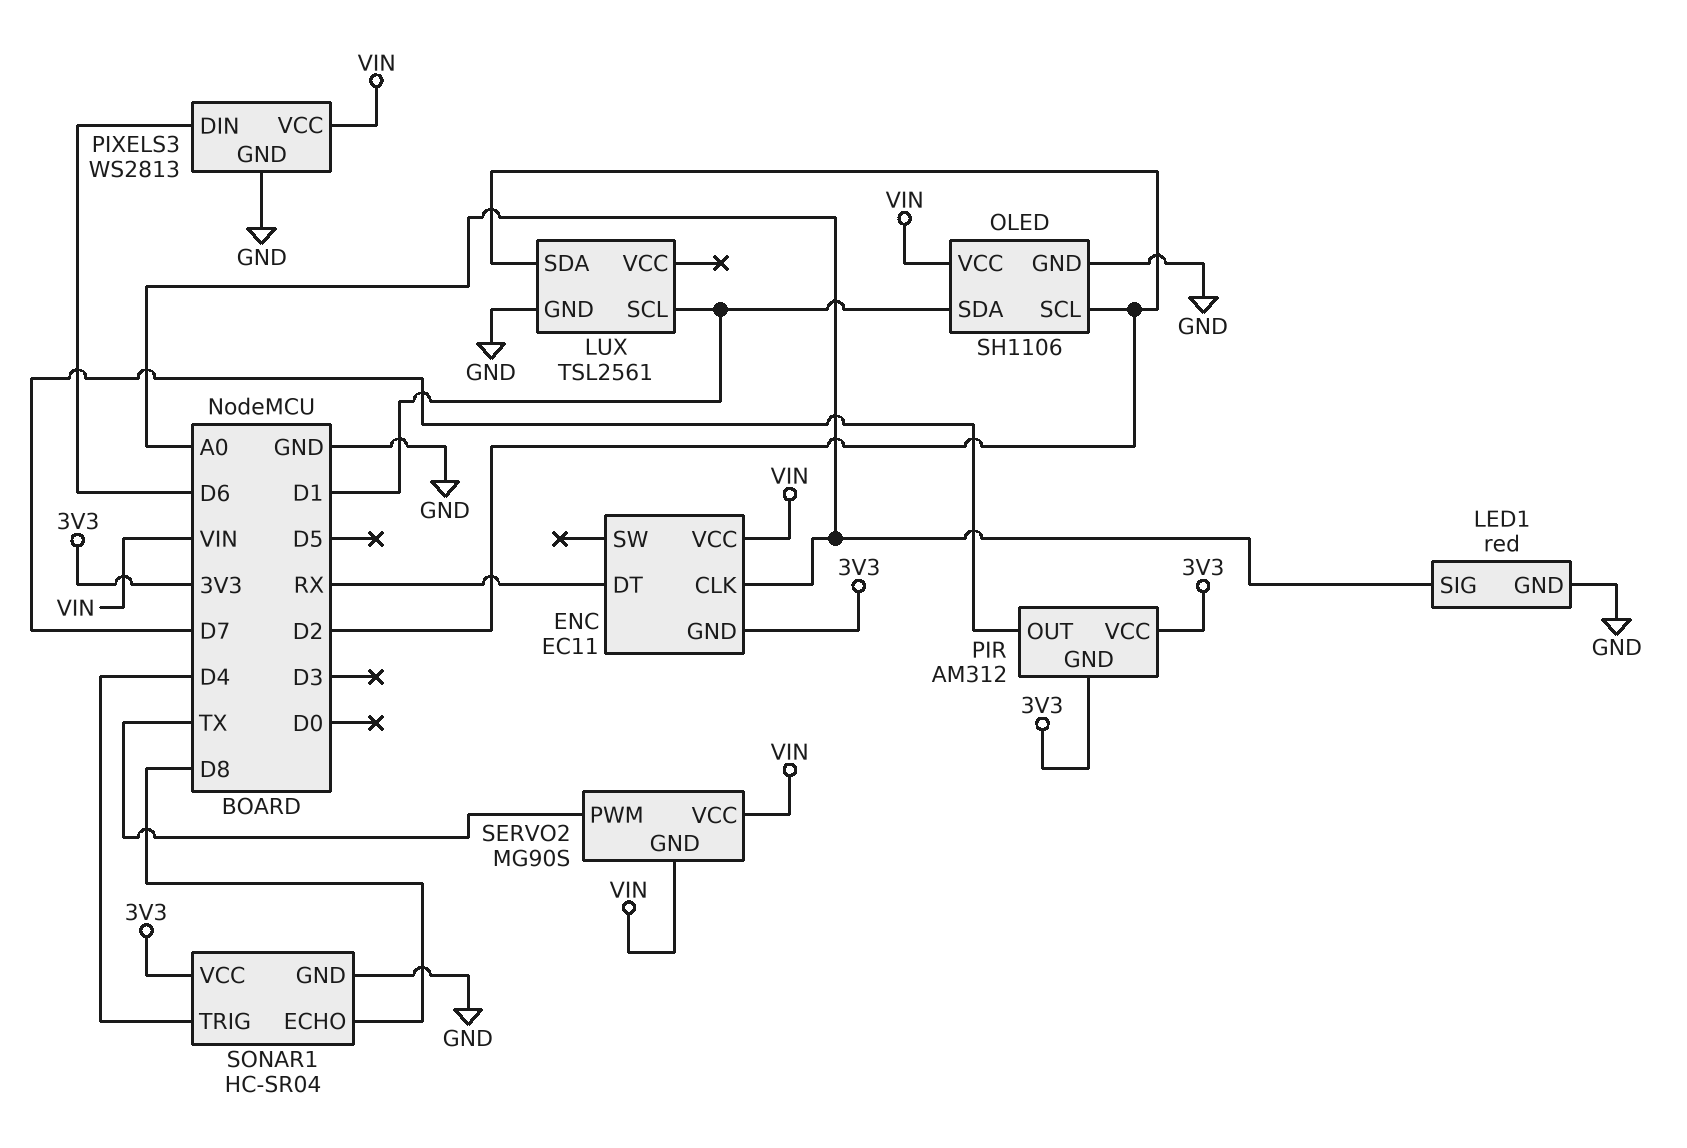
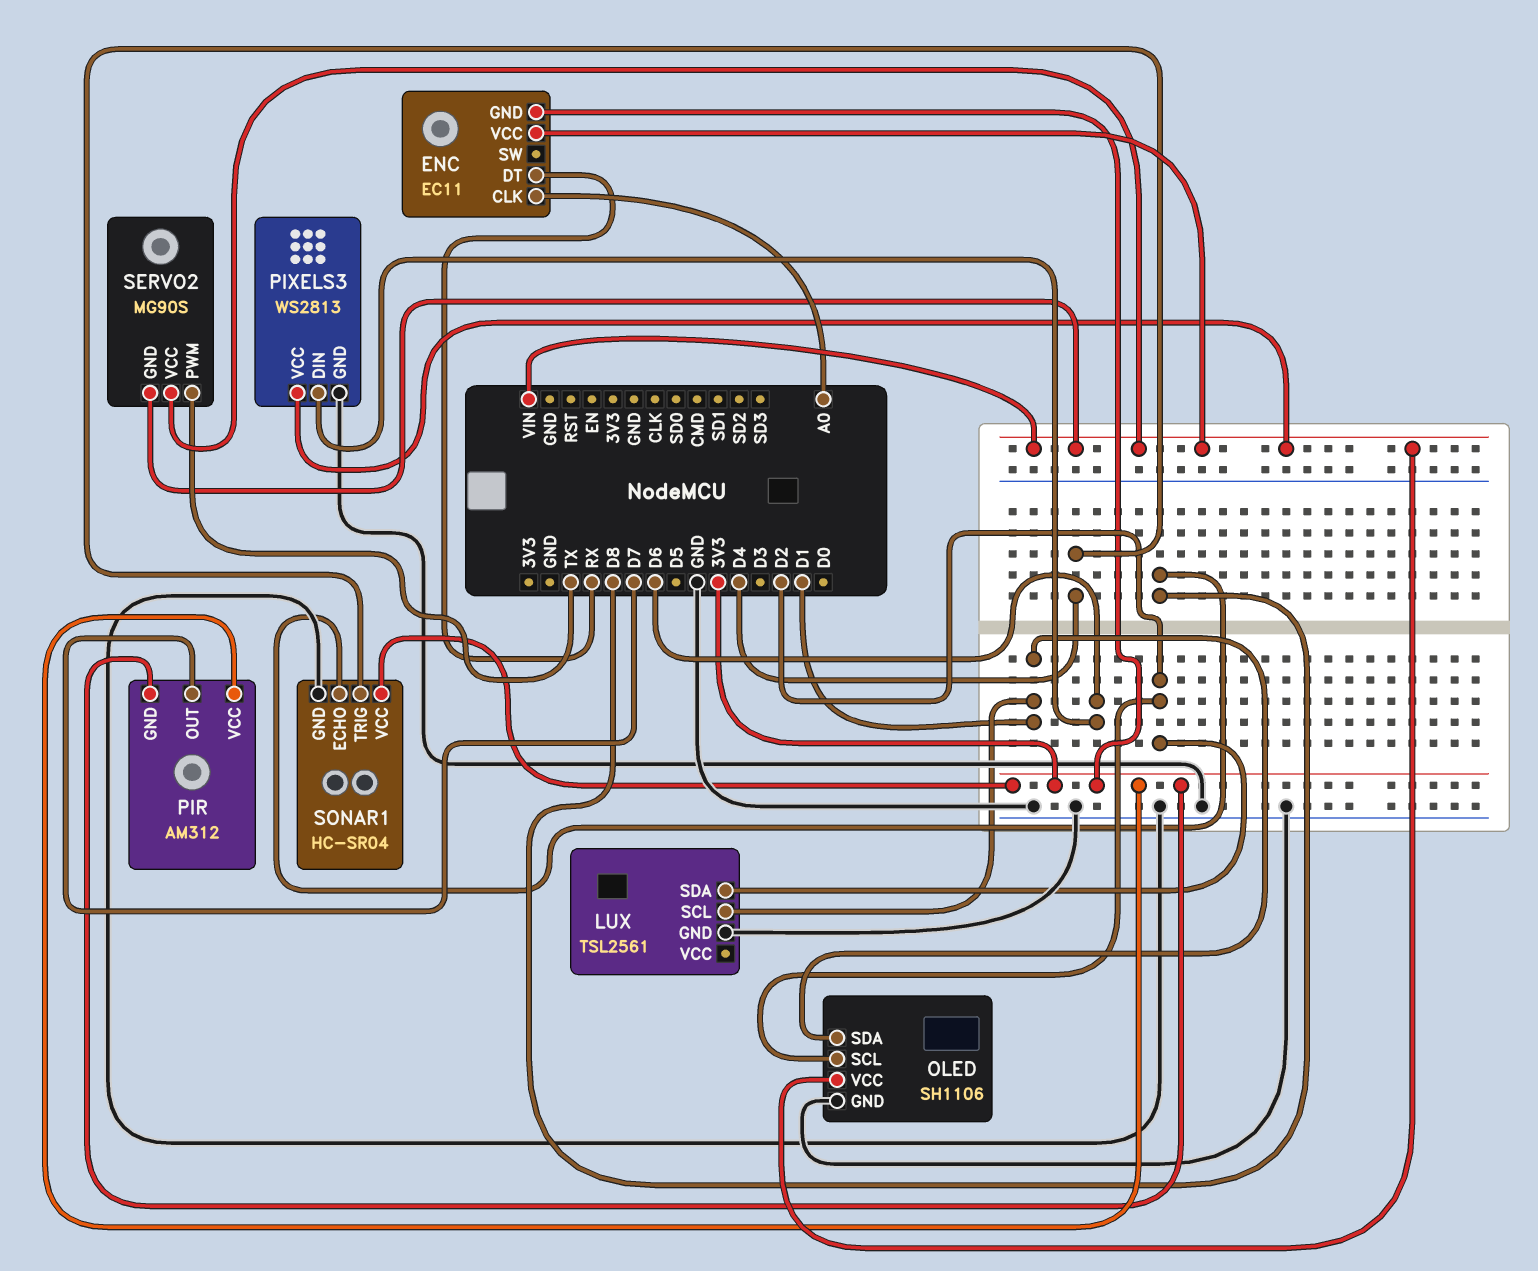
LED1: red -> none
LED1 pin GND: GND -> none
LED1 pin SIG: A0 -> none

